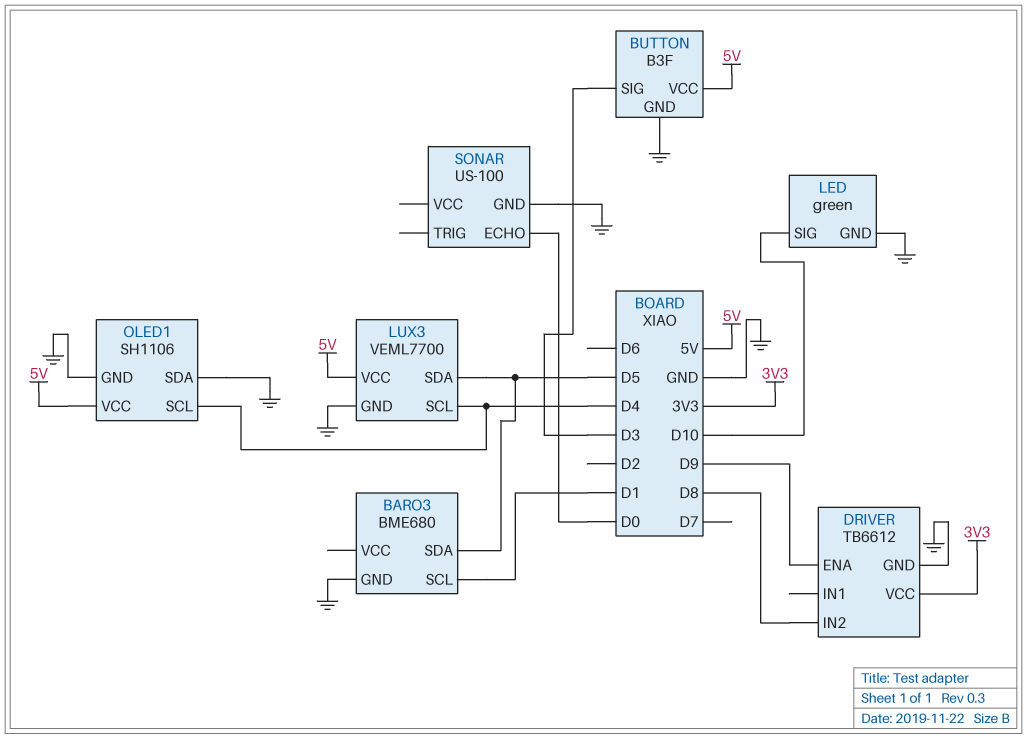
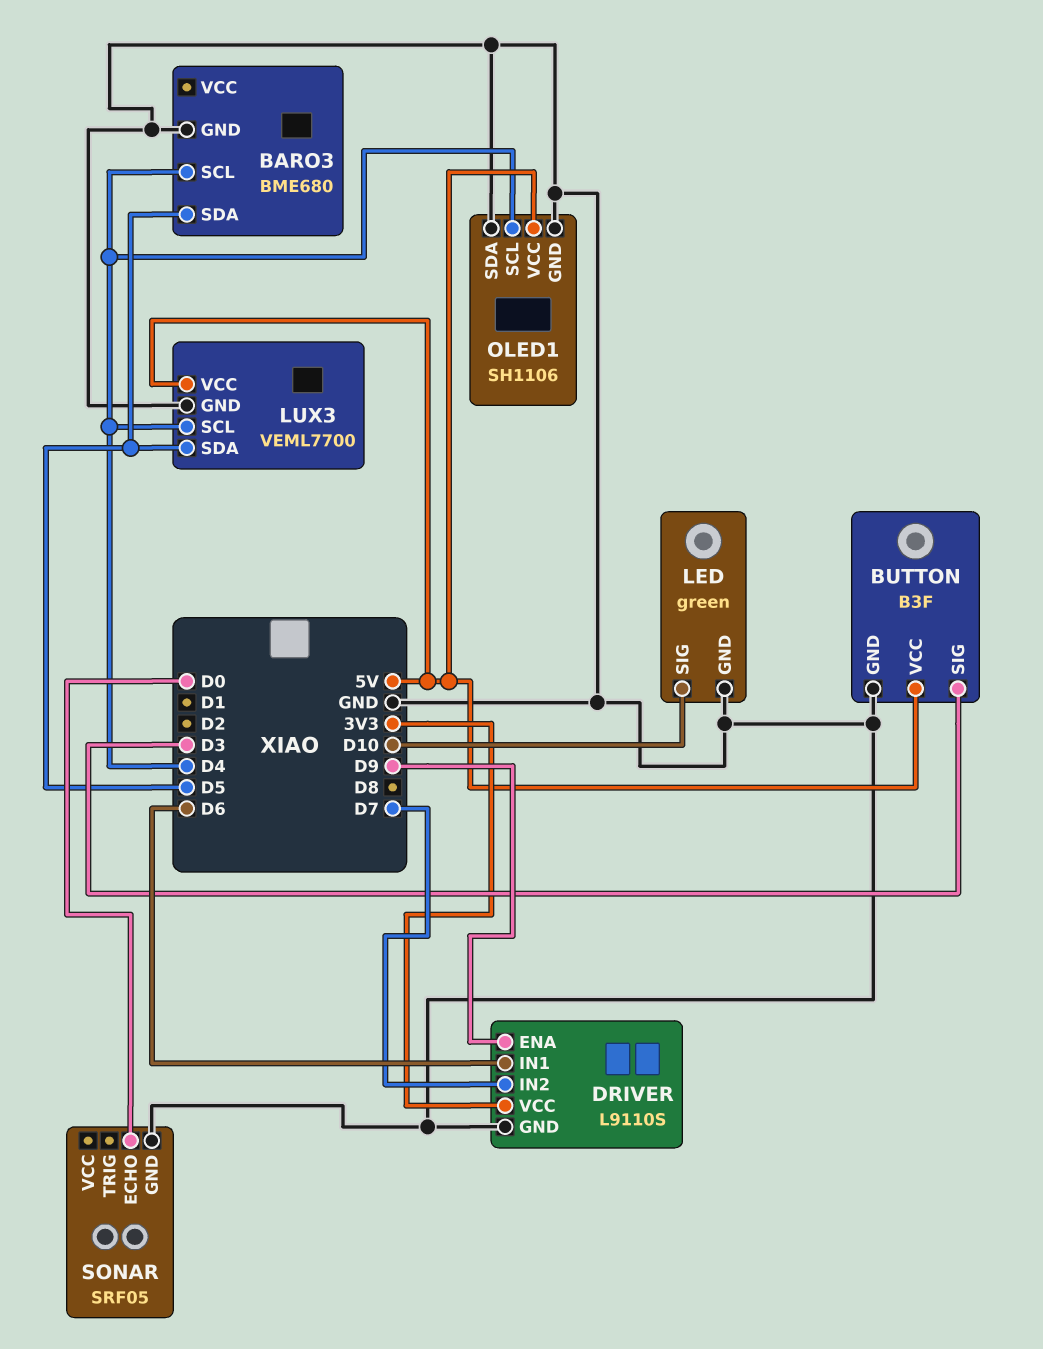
BARO3 pin SCL: D1 -> D4
DRIVER: TB6612 -> L9110S
DRIVER pin IN1: none -> D6
DRIVER pin IN2: D8 -> D7
SONAR: US-100 -> SRF05

